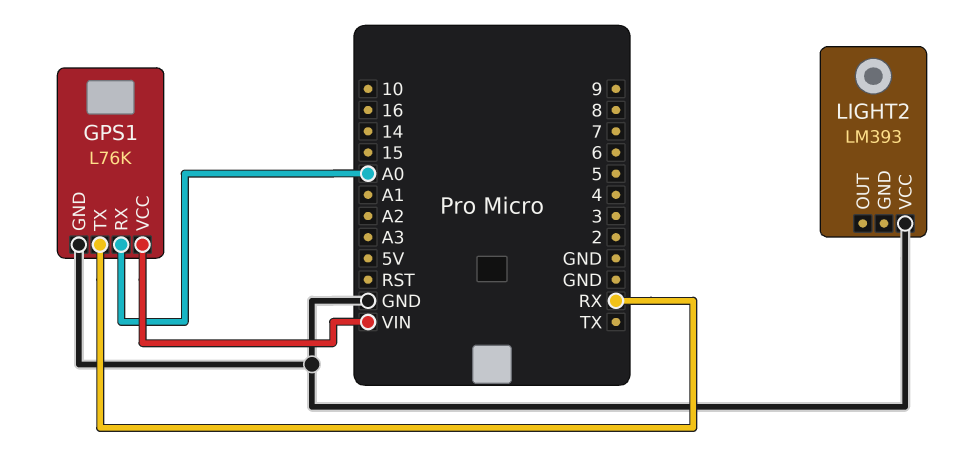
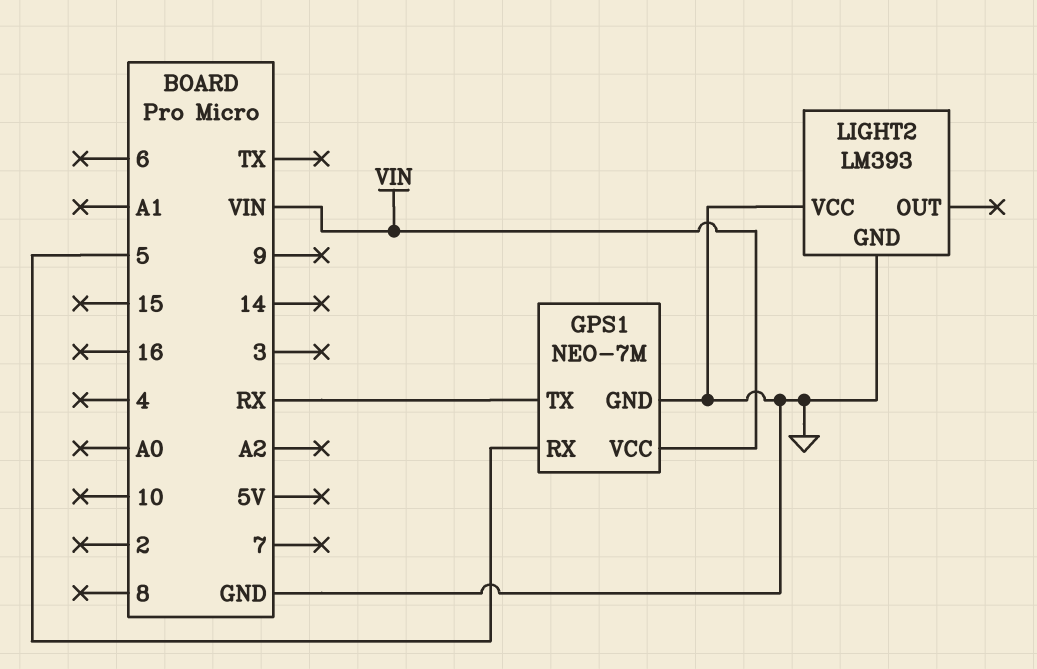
GPS1: L76K -> NEO-7M
GPS1 pin RX: A0 -> 5
LIGHT2 pin GND: none -> GND

